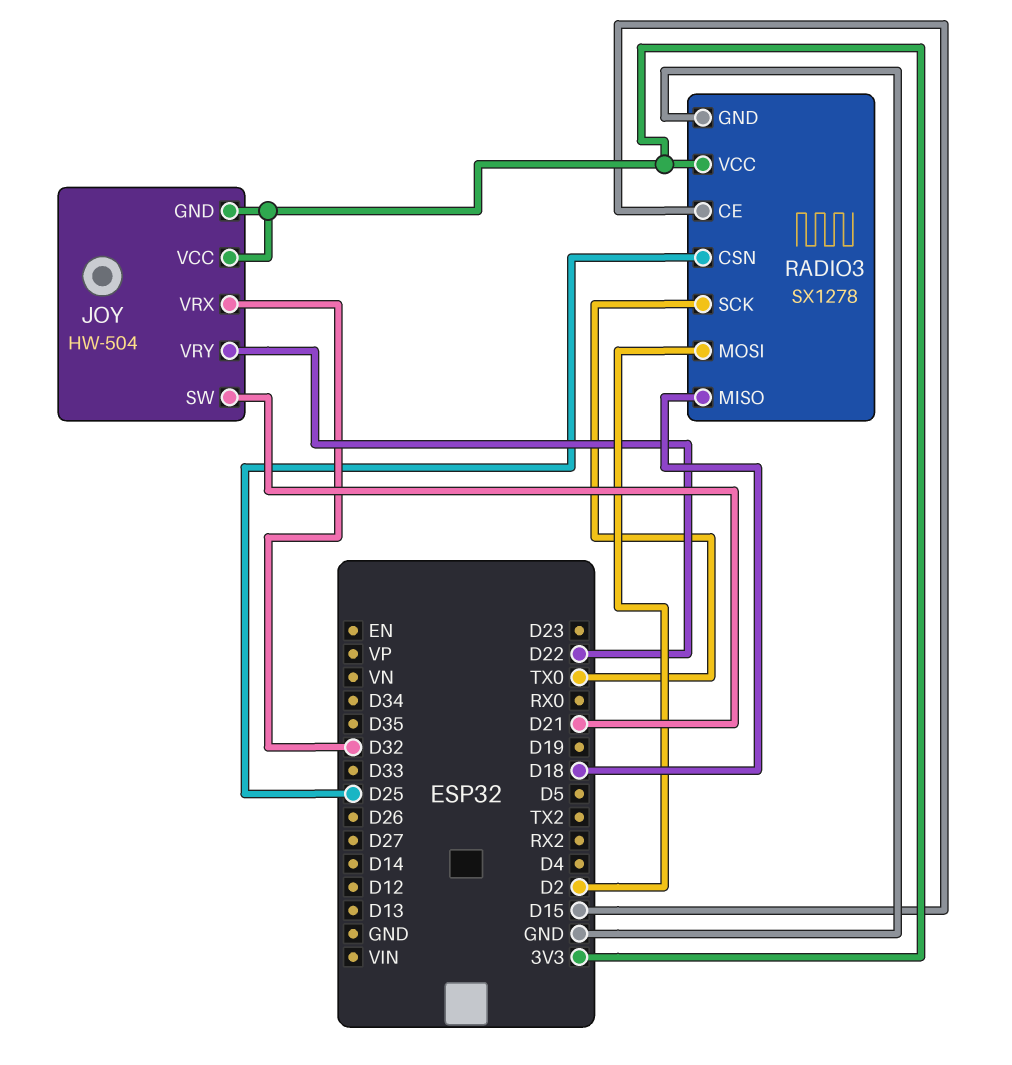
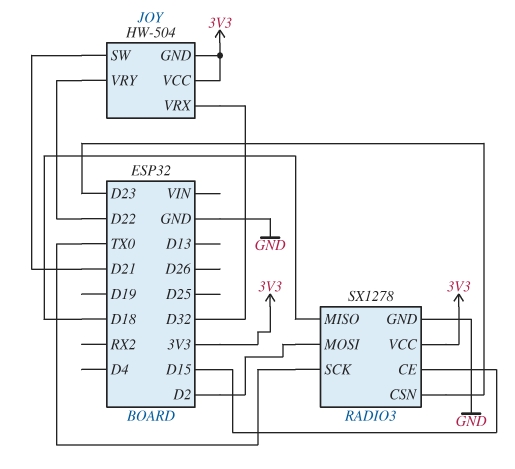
RADIO3 pin CSN: D25 -> D23

